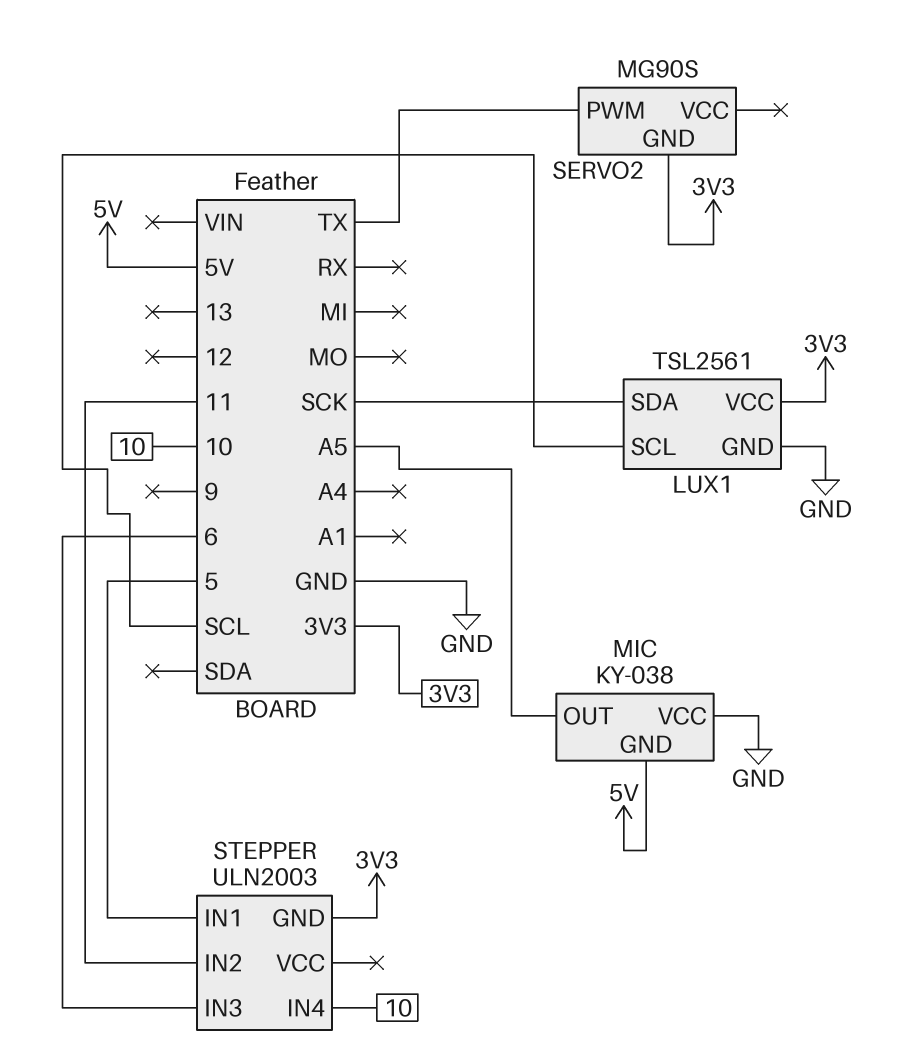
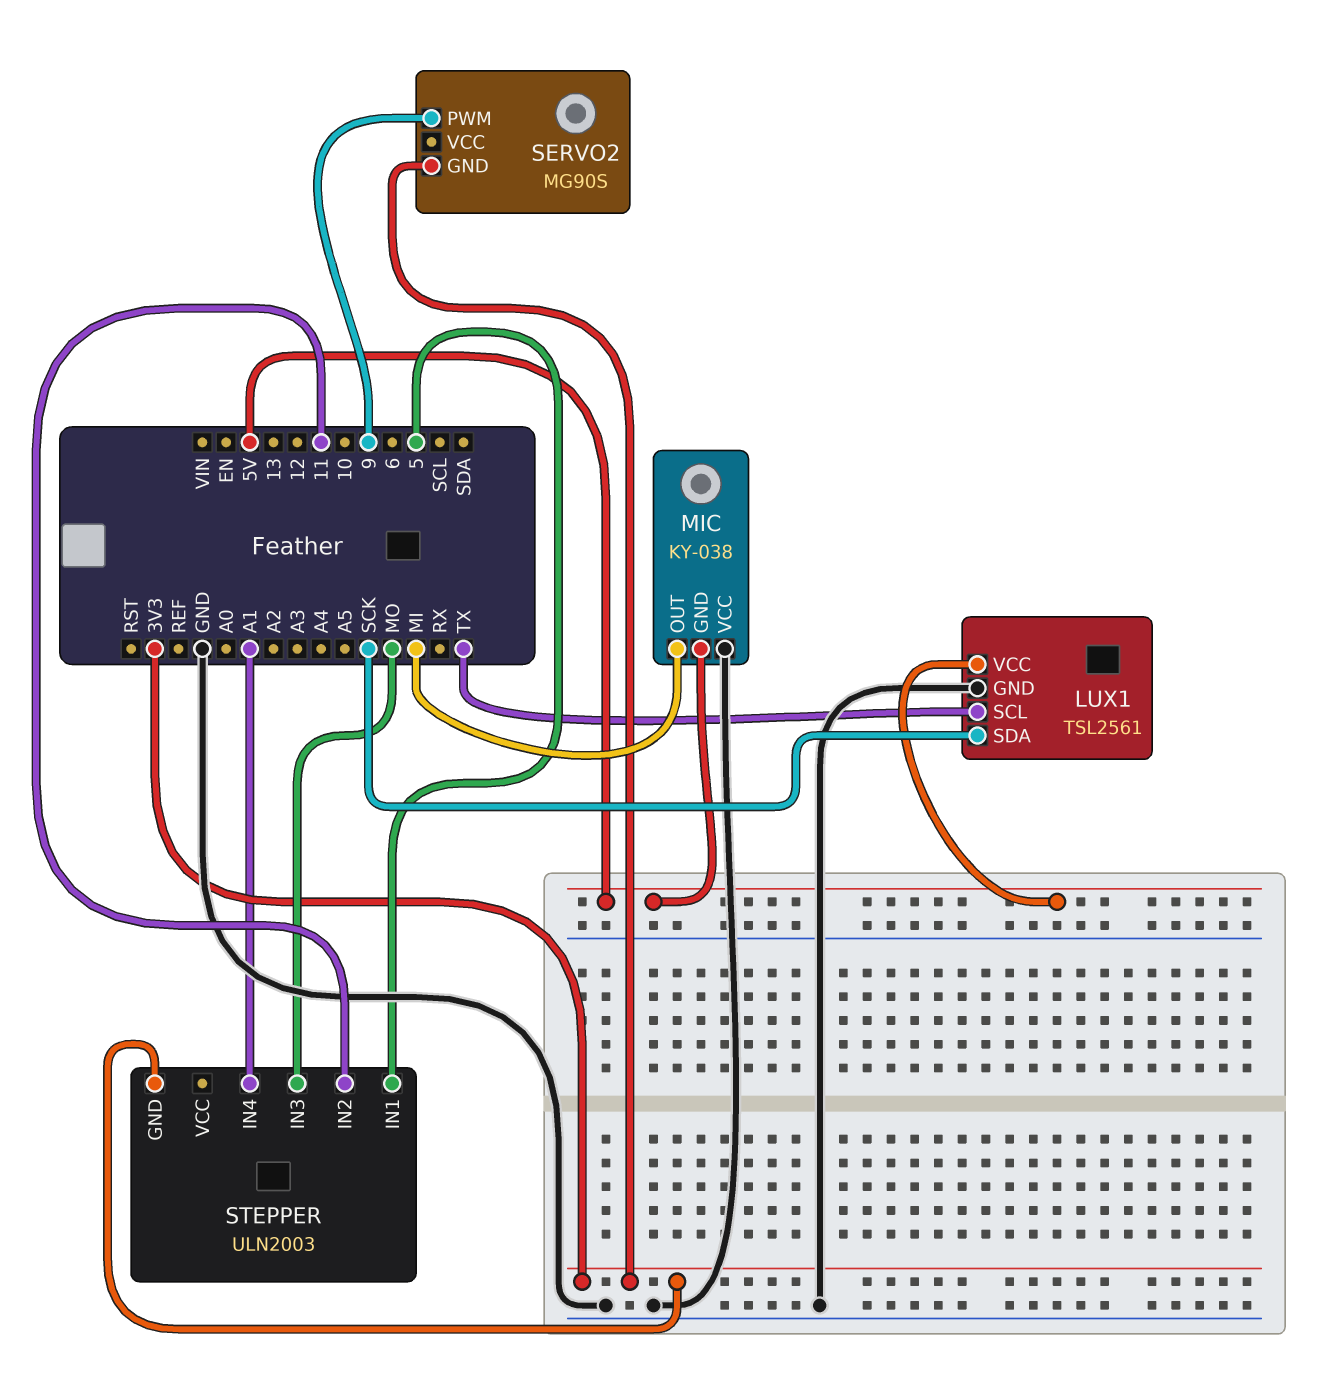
LUX1 pin SCL: SCL -> TX
LUX1 pin VCC: 3V3 -> 5V
MIC pin OUT: A5 -> MI
SERVO2 pin PWM: TX -> 9
STEPPER pin IN3: 6 -> MO
STEPPER pin IN4: 10 -> A1

